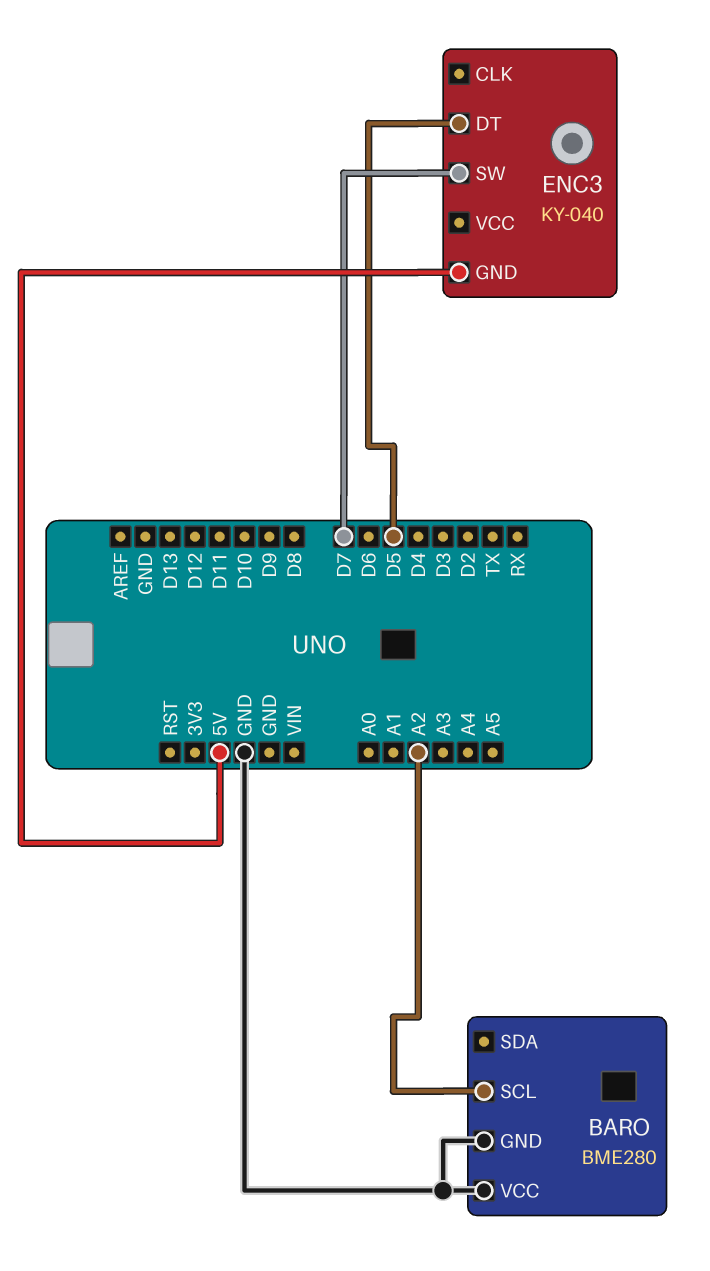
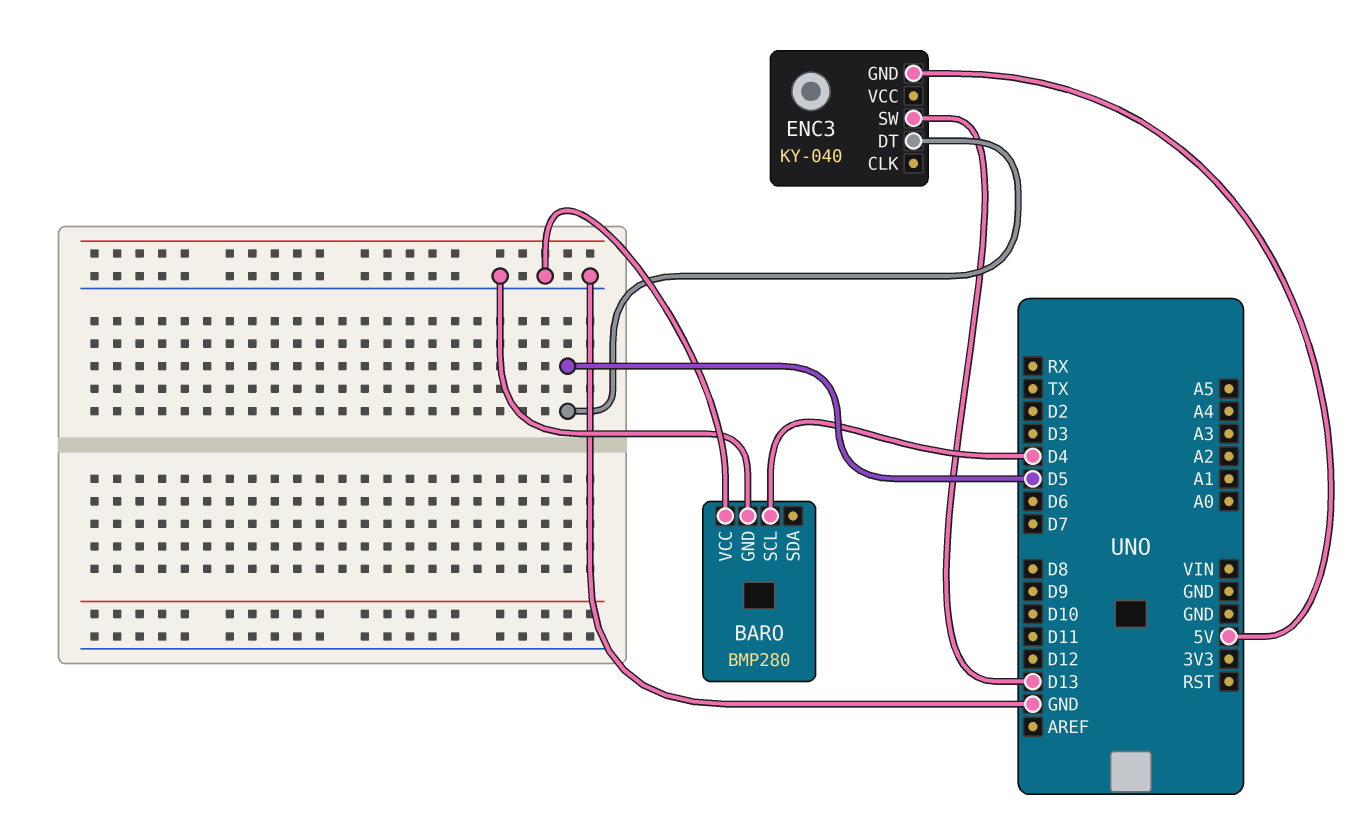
BARO: BME280 -> BMP280
BARO pin SCL: A2 -> D4
ENC3 pin SW: D7 -> D13

